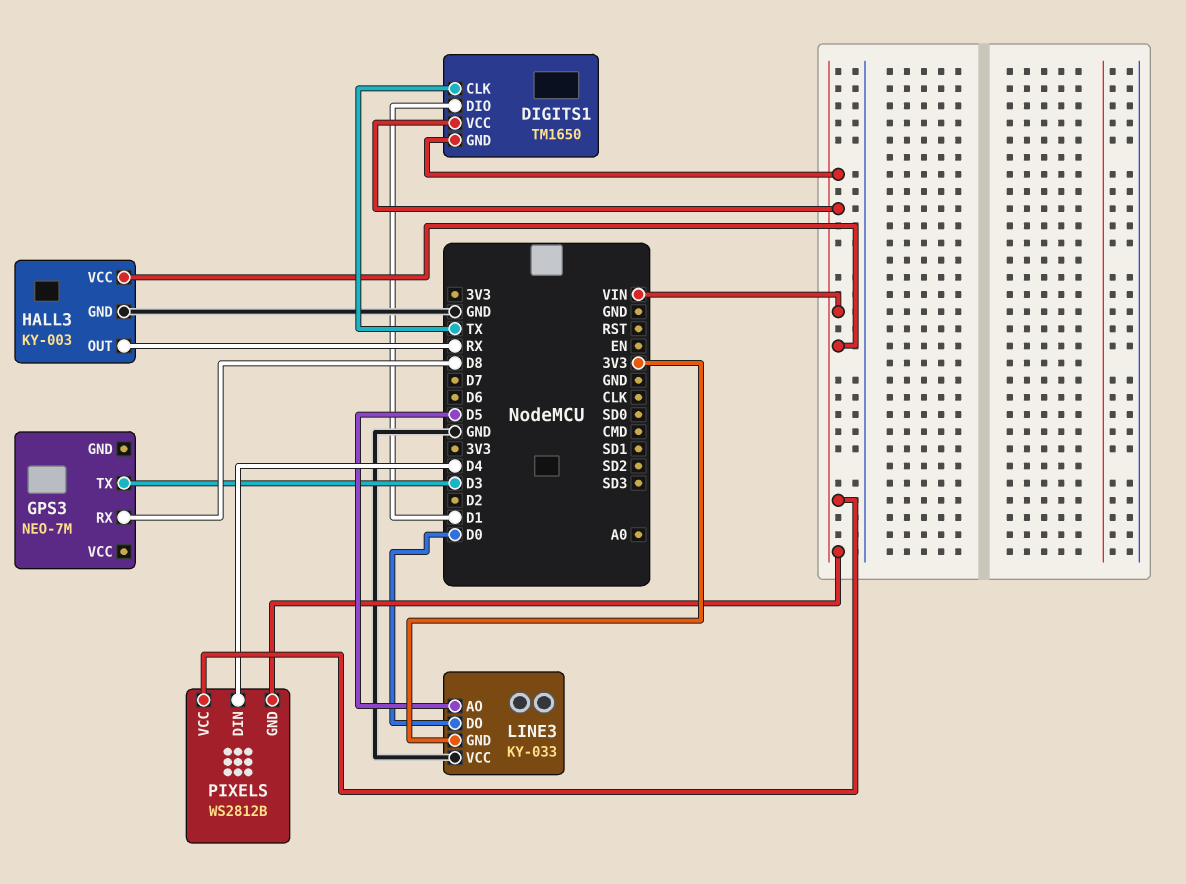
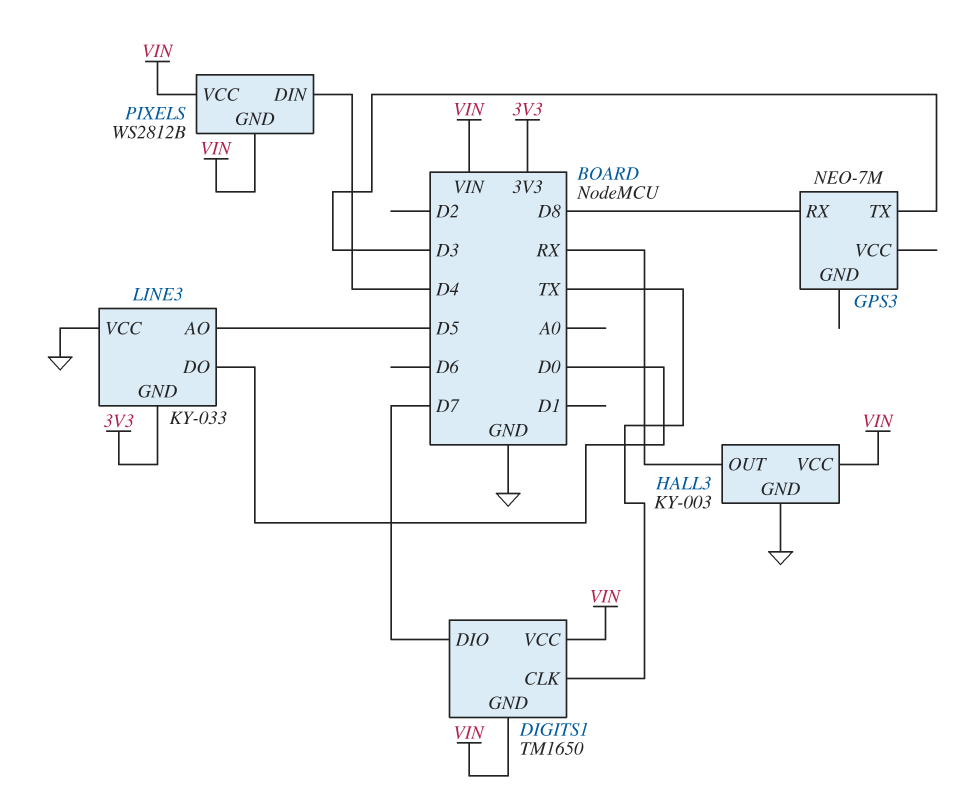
DIGITS1 pin DIO: D1 -> D7

